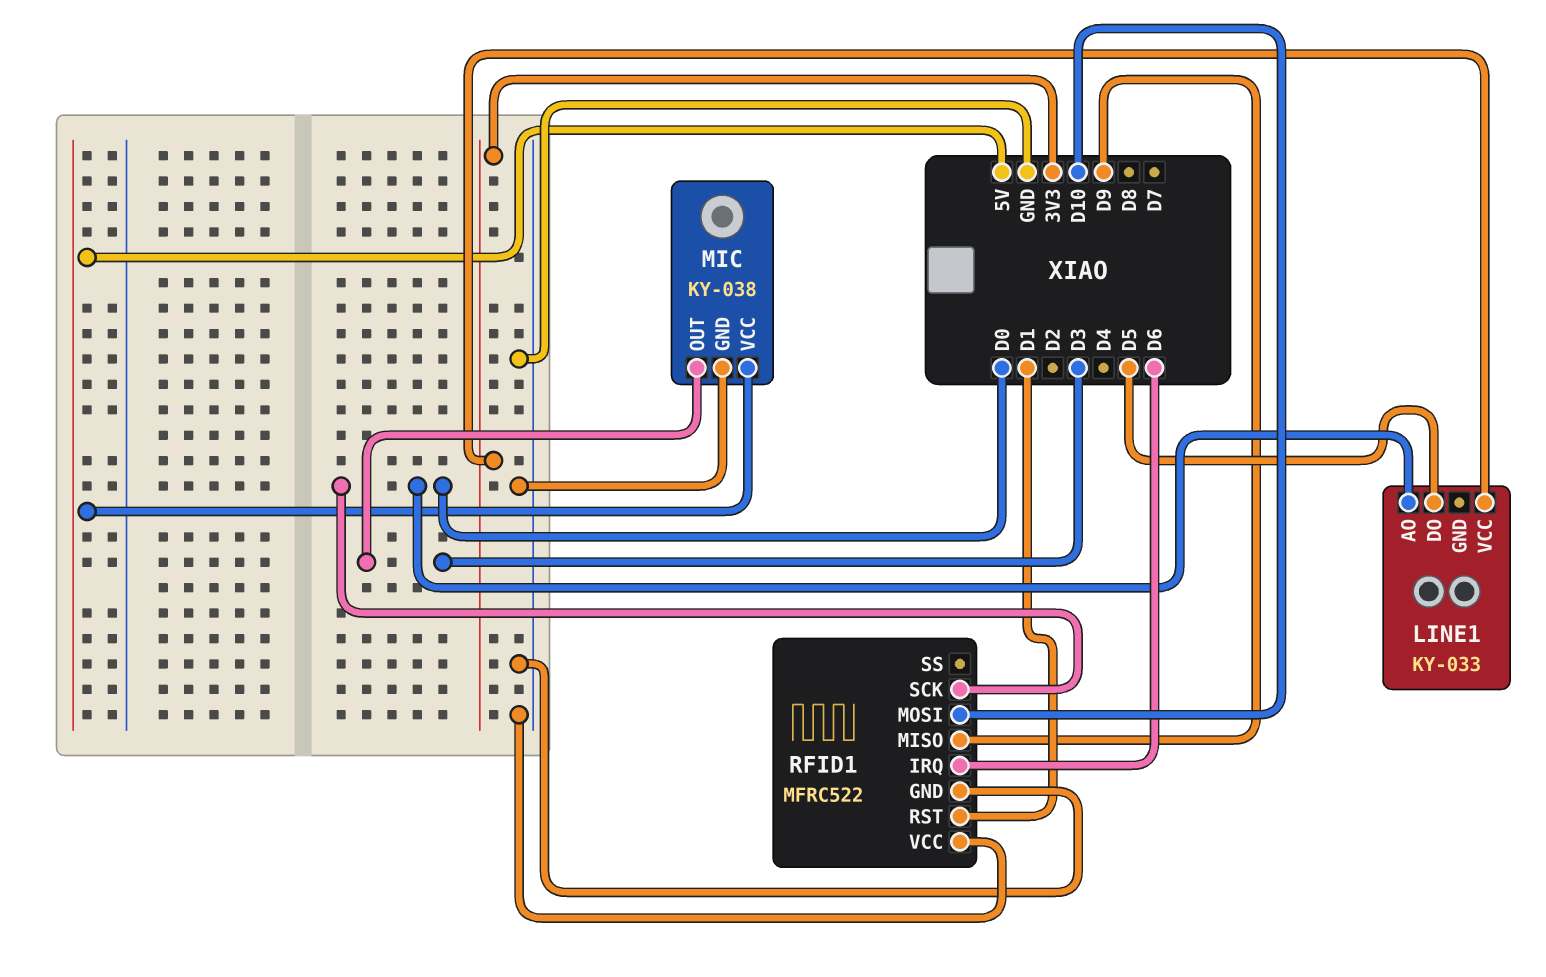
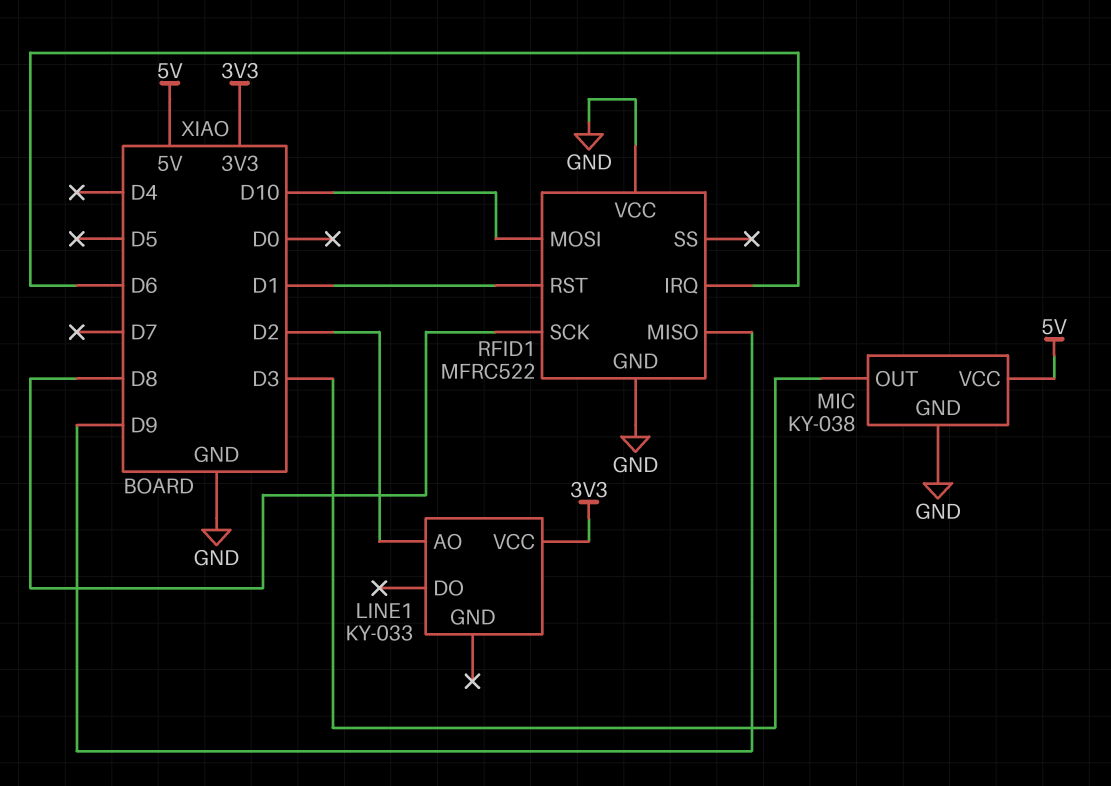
LINE1 pin AO: D0 -> D2
LINE1 pin DO: D5 -> none
RFID1 pin SCK: D0 -> D8

